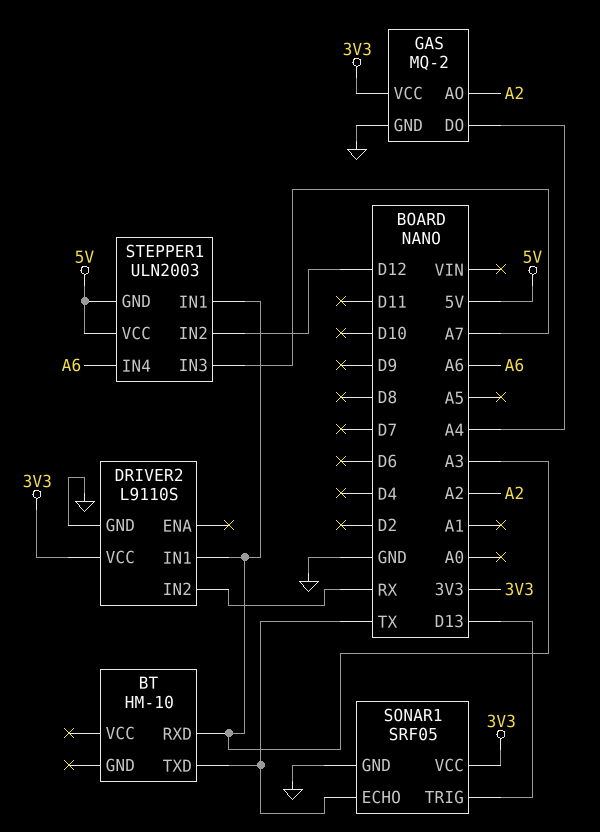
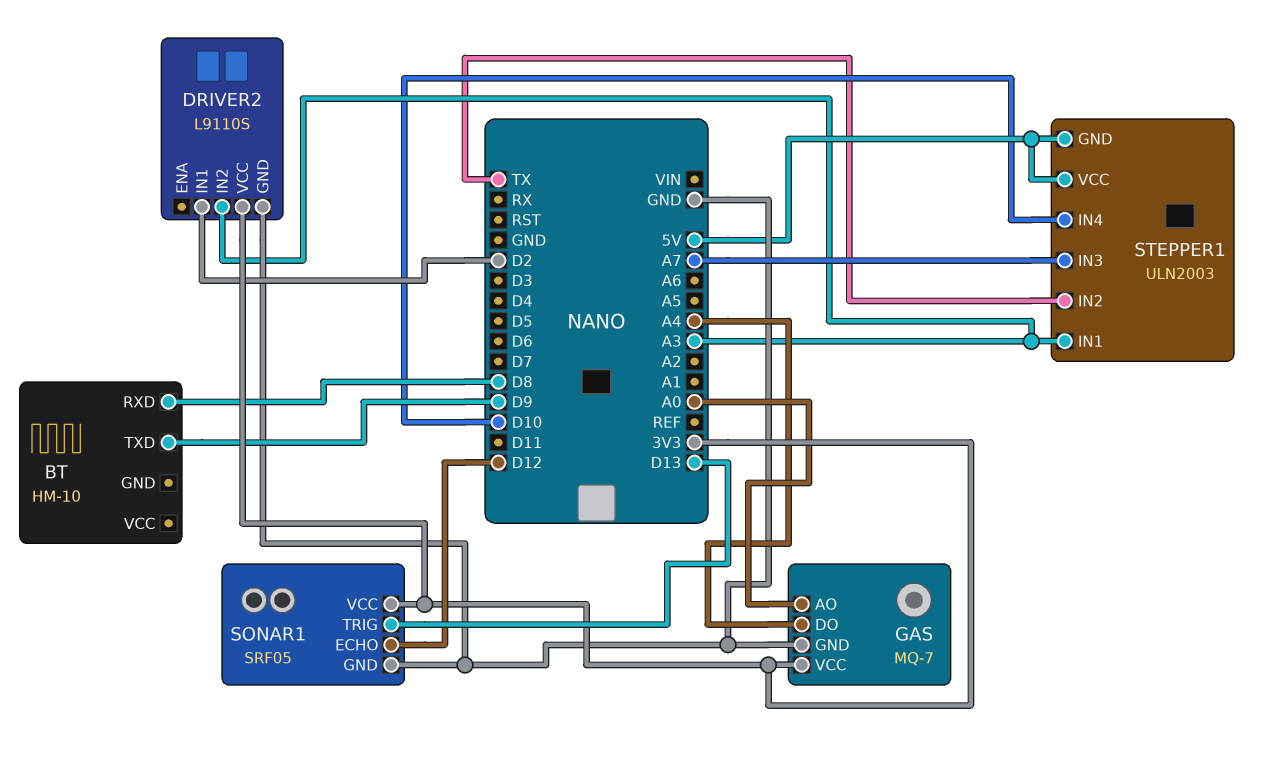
BT pin RXD: A3 -> D8
BT pin TXD: TX -> D9
DRIVER2 pin IN1: A3 -> D2
DRIVER2 pin IN2: RX -> A3
GAS: MQ-2 -> MQ-7
GAS pin AO: A2 -> A0
SONAR1 pin ECHO: TX -> D12
STEPPER1 pin IN2: D12 -> TX
STEPPER1 pin IN4: A6 -> D10

